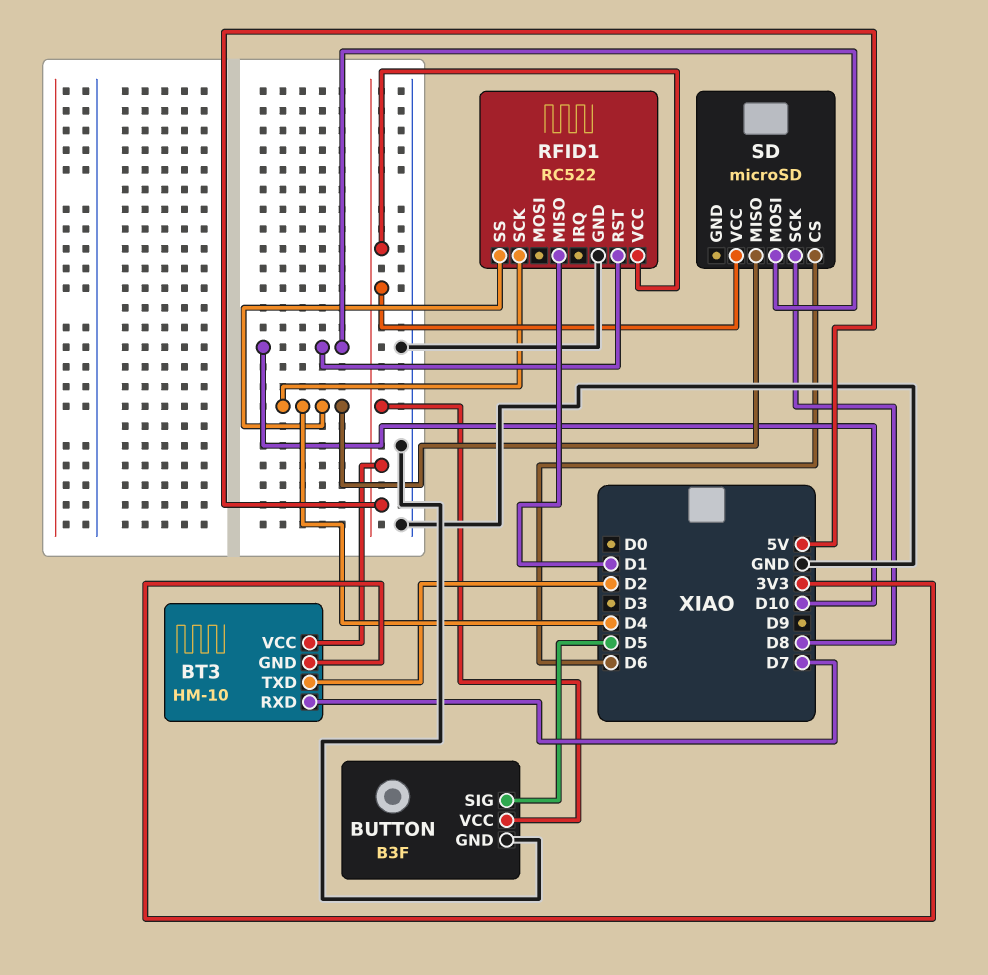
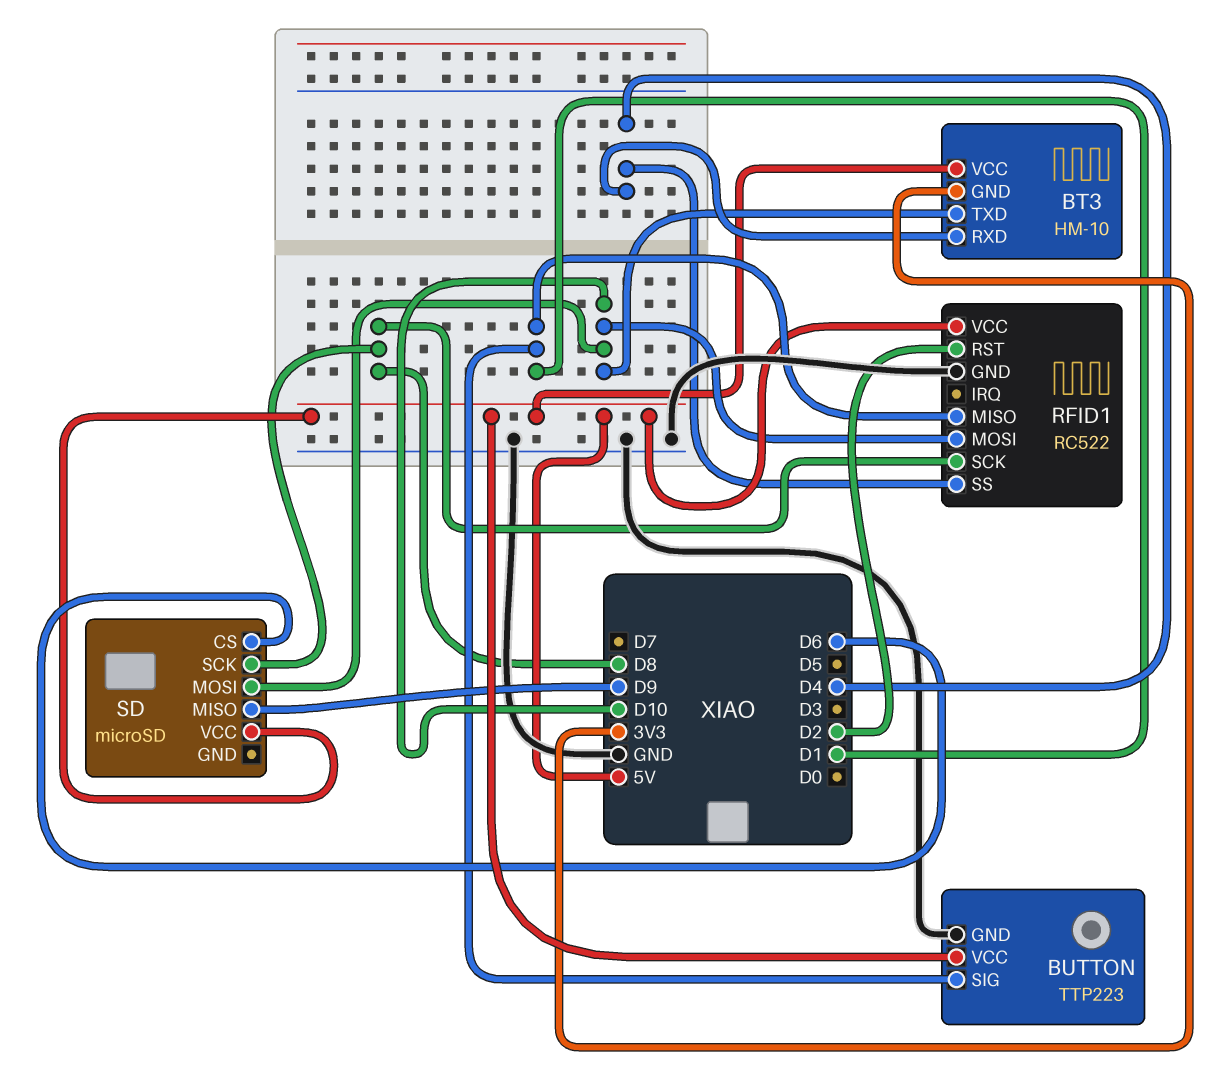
BT3 pin RXD: D7 -> D4
BT3 pin TXD: D2 -> D10
BUTTON: B3F -> TTP223
BUTTON pin SIG: D5 -> D1
RFID1 pin MOSI: none -> D10
RFID1 pin RST: D10 -> D2
RFID1 pin SCK: D4 -> D8
SD pin MISO: D4 -> D9

